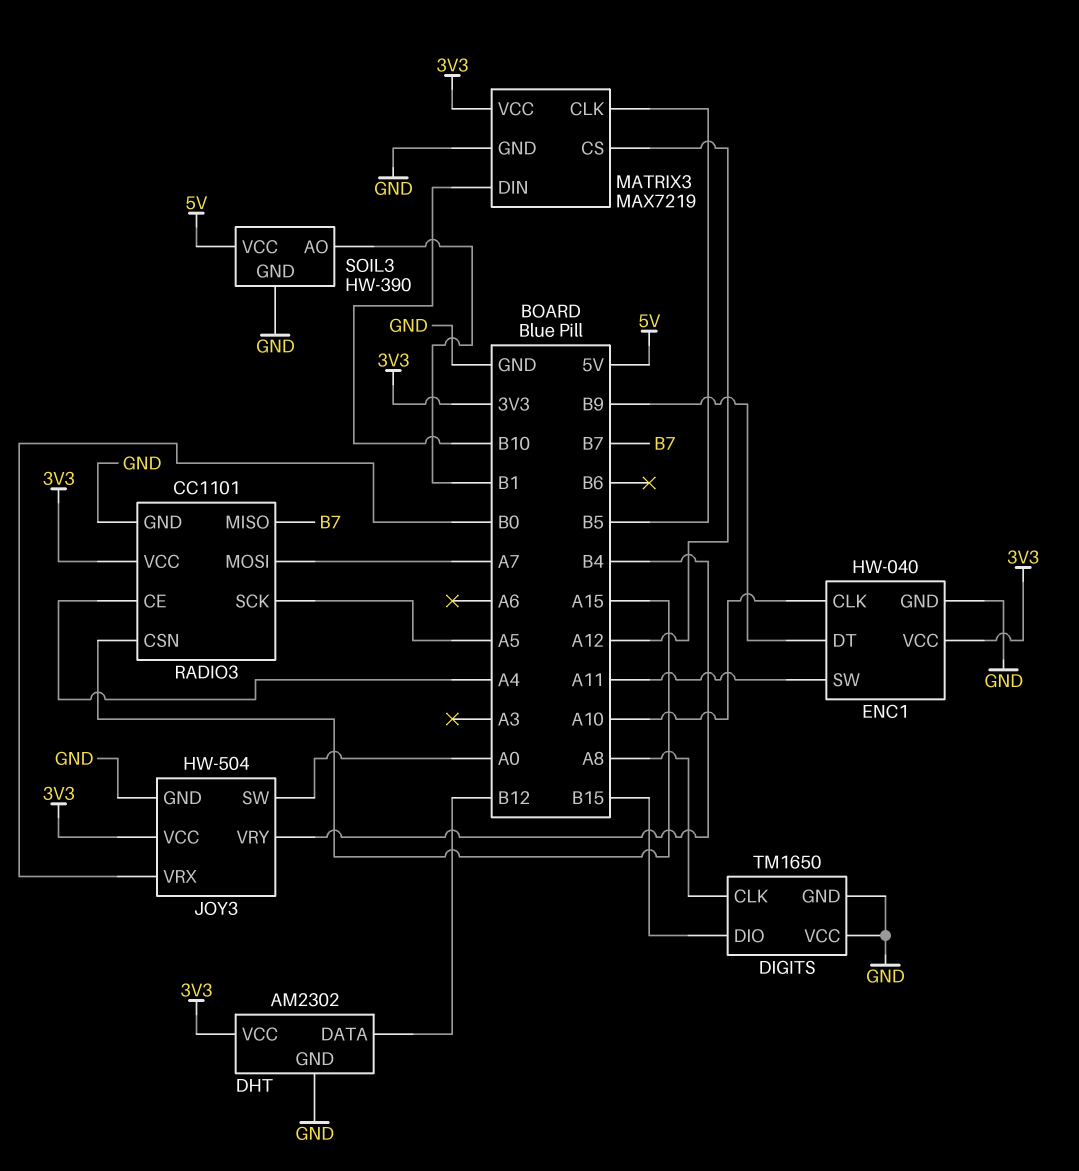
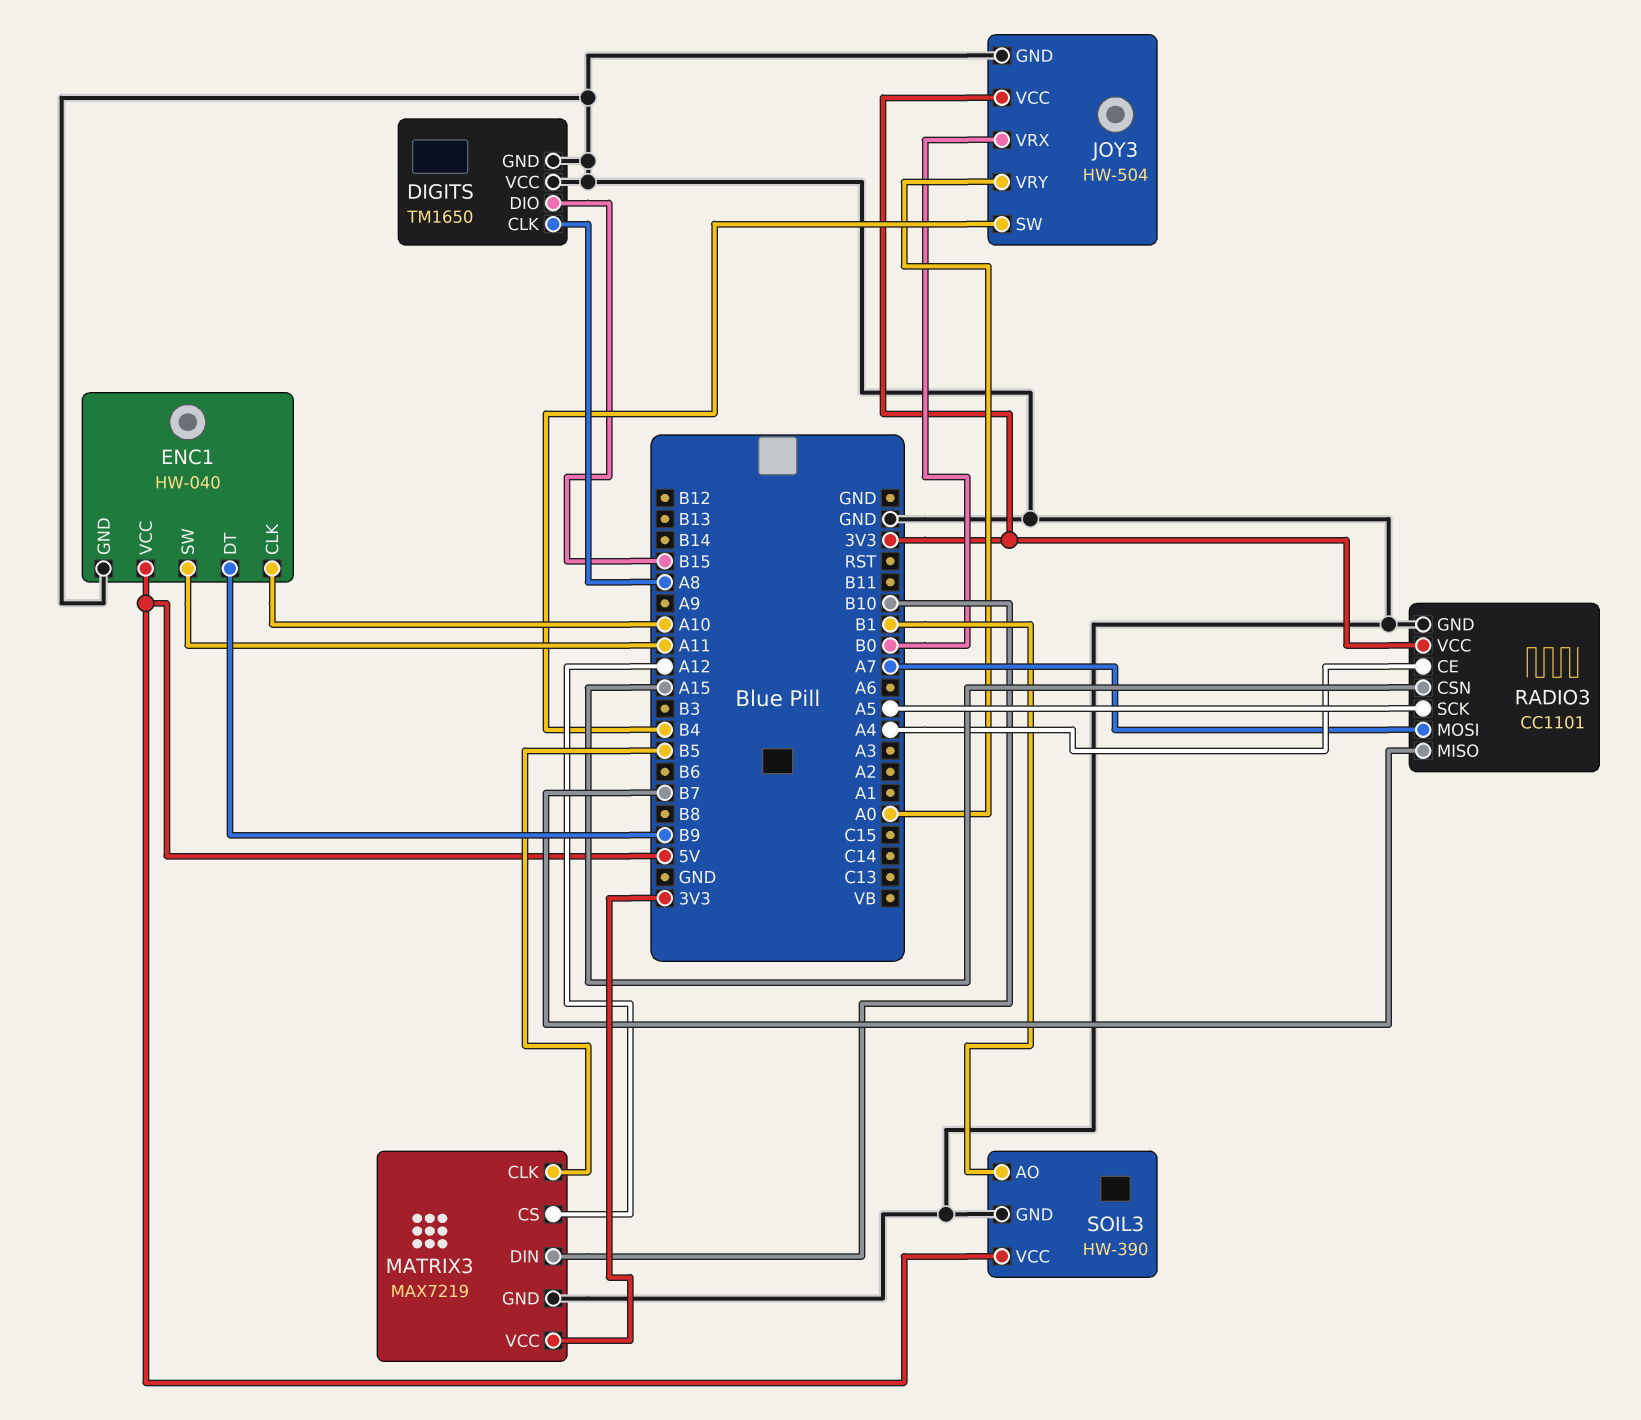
DHT: AM2302 -> none
DHT pin DATA: B12 -> none
DHT pin GND: GND -> none
DHT pin VCC: 3V3 -> none
ENC1 pin VCC: 3V3 -> 5V
JOY3 pin SW: A0 -> B4
JOY3 pin VRY: B4 -> A0

